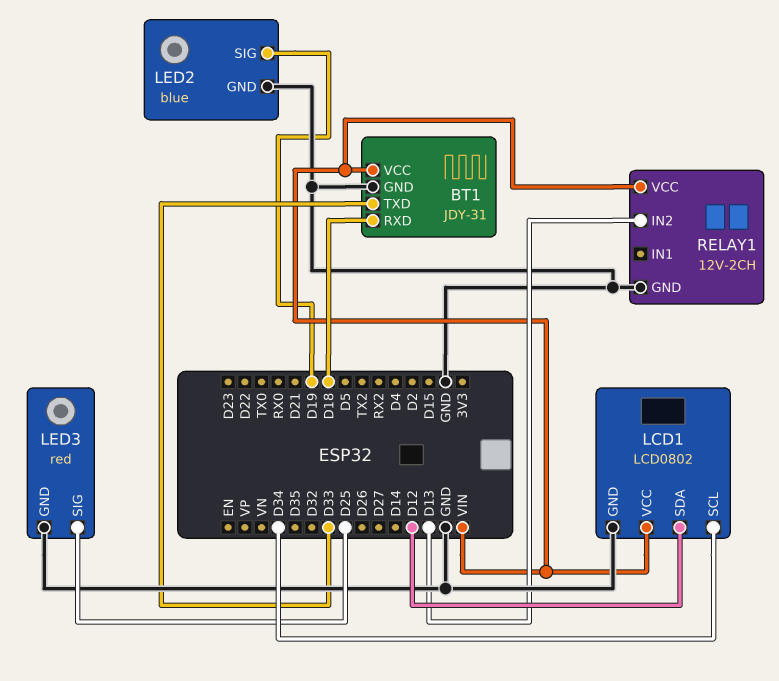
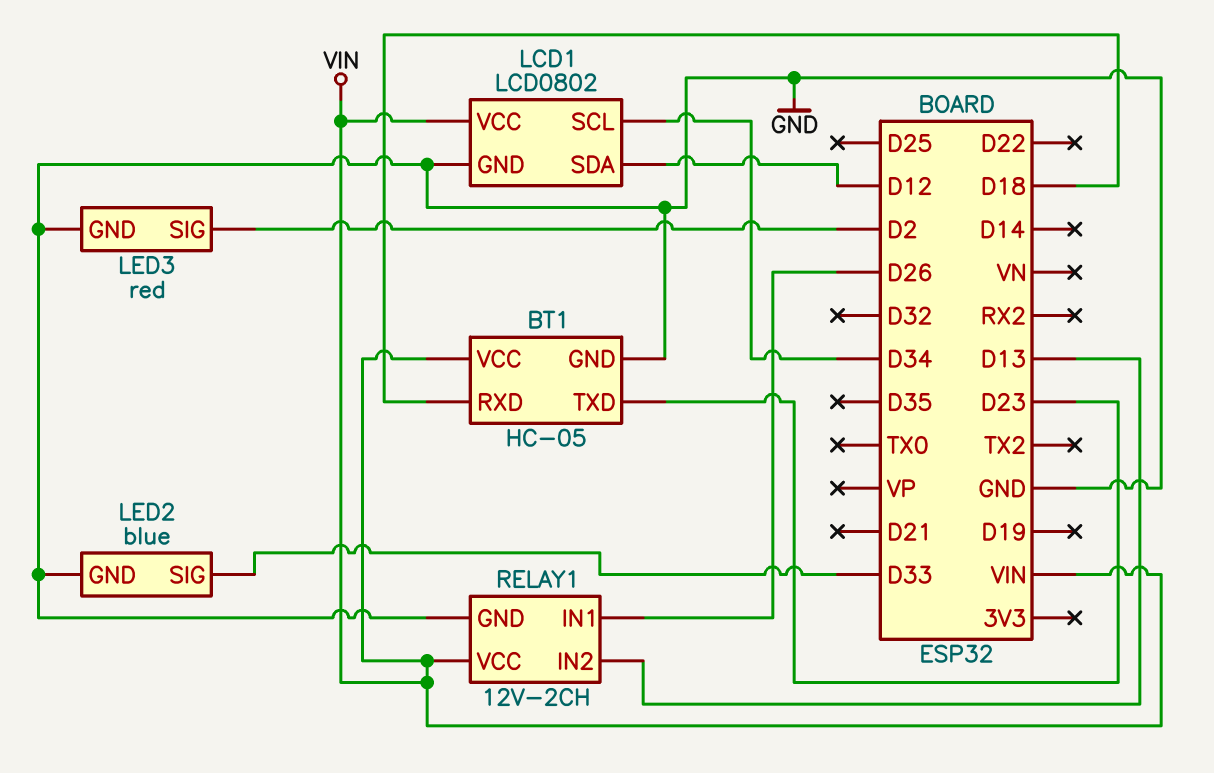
BT1: JDY-31 -> HC-05
BT1 pin TXD: D33 -> D23
LED2 pin SIG: D19 -> D33
LED3 pin SIG: D25 -> D2
RELAY1 pin IN1: none -> D26

